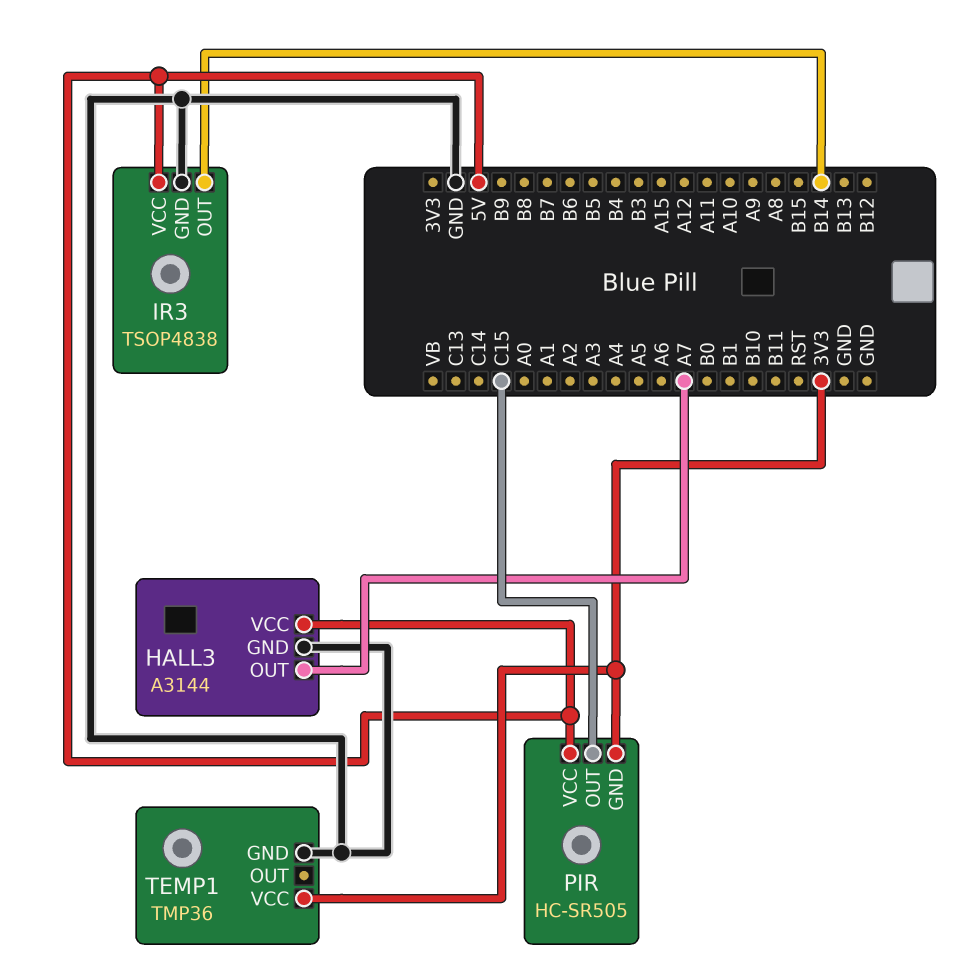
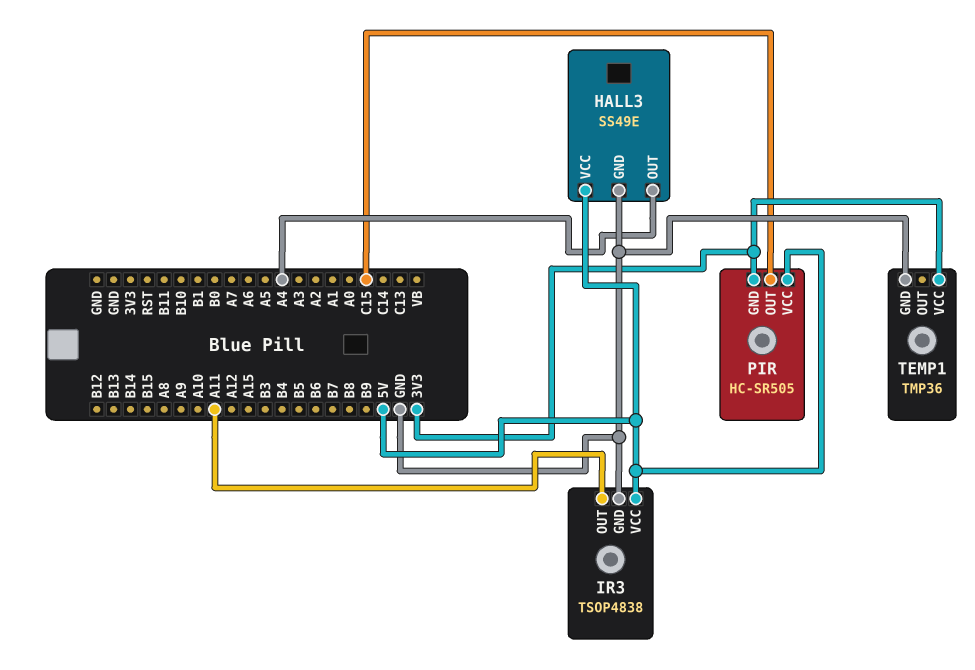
HALL3: A3144 -> SS49E
HALL3 pin OUT: A7 -> A4
IR3 pin OUT: B14 -> A11

